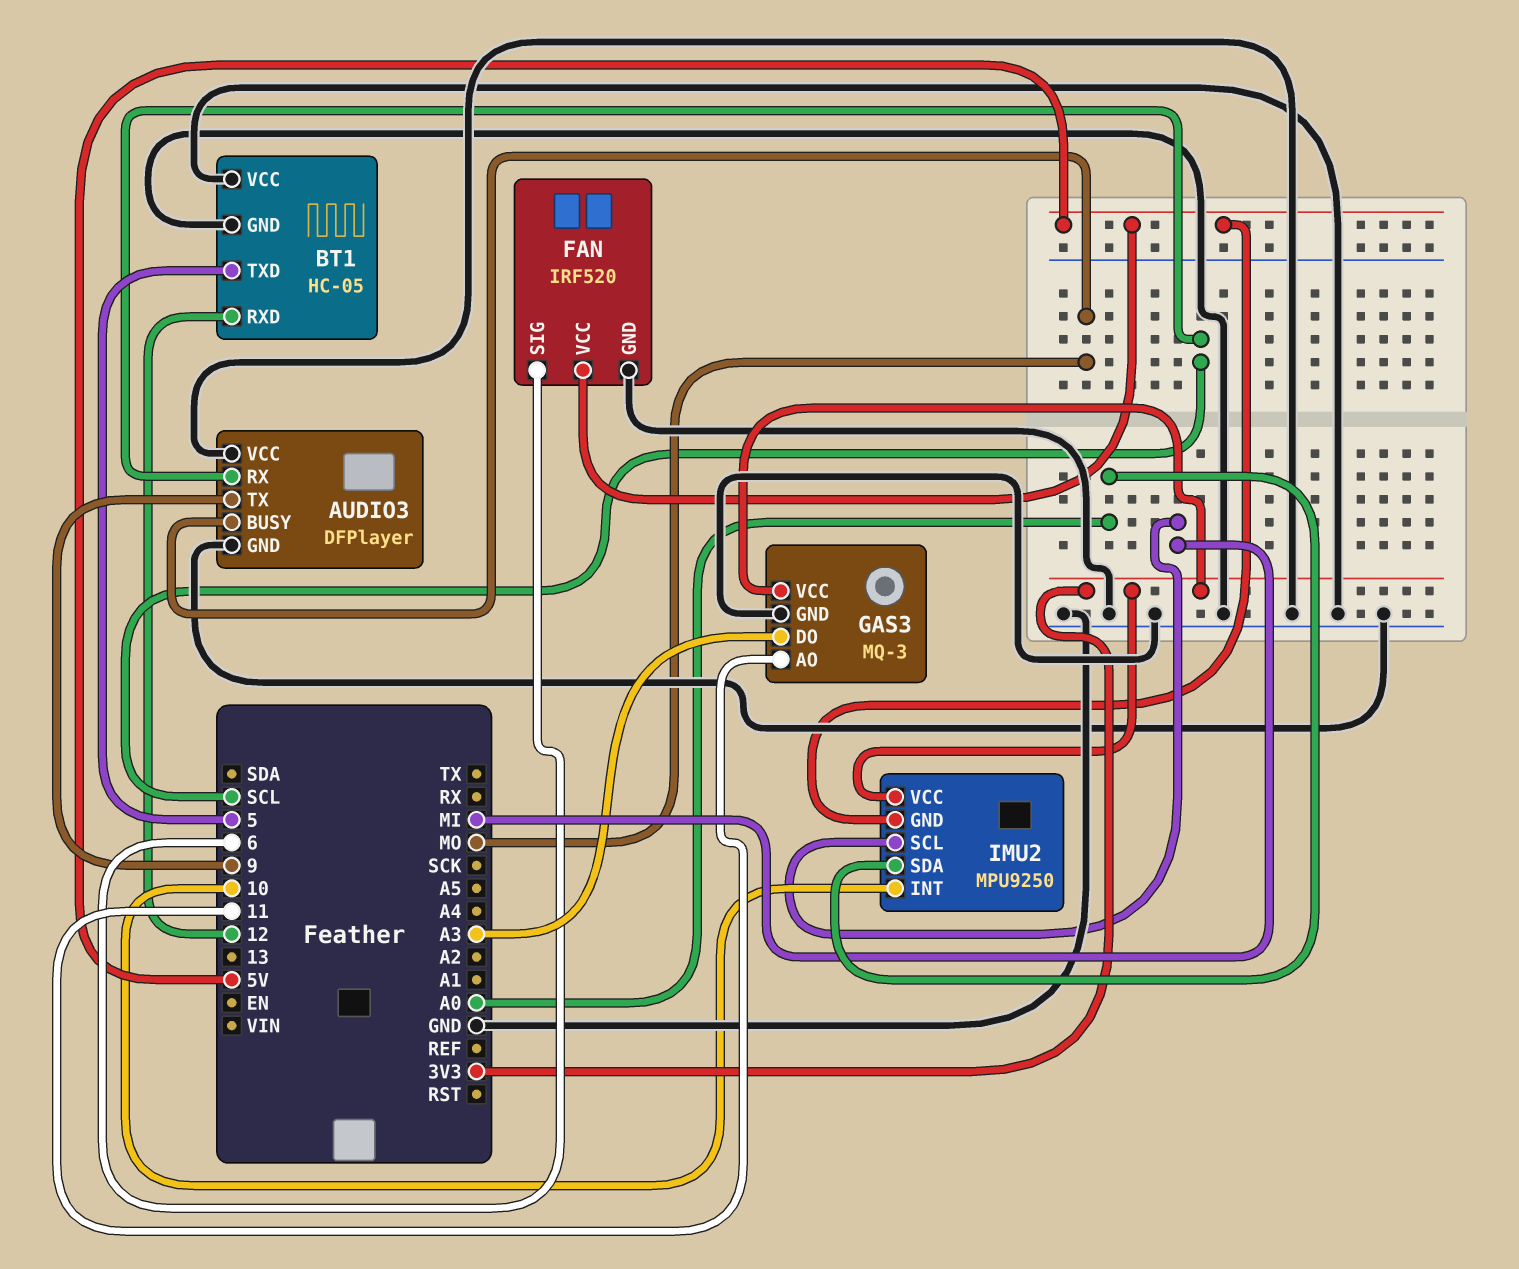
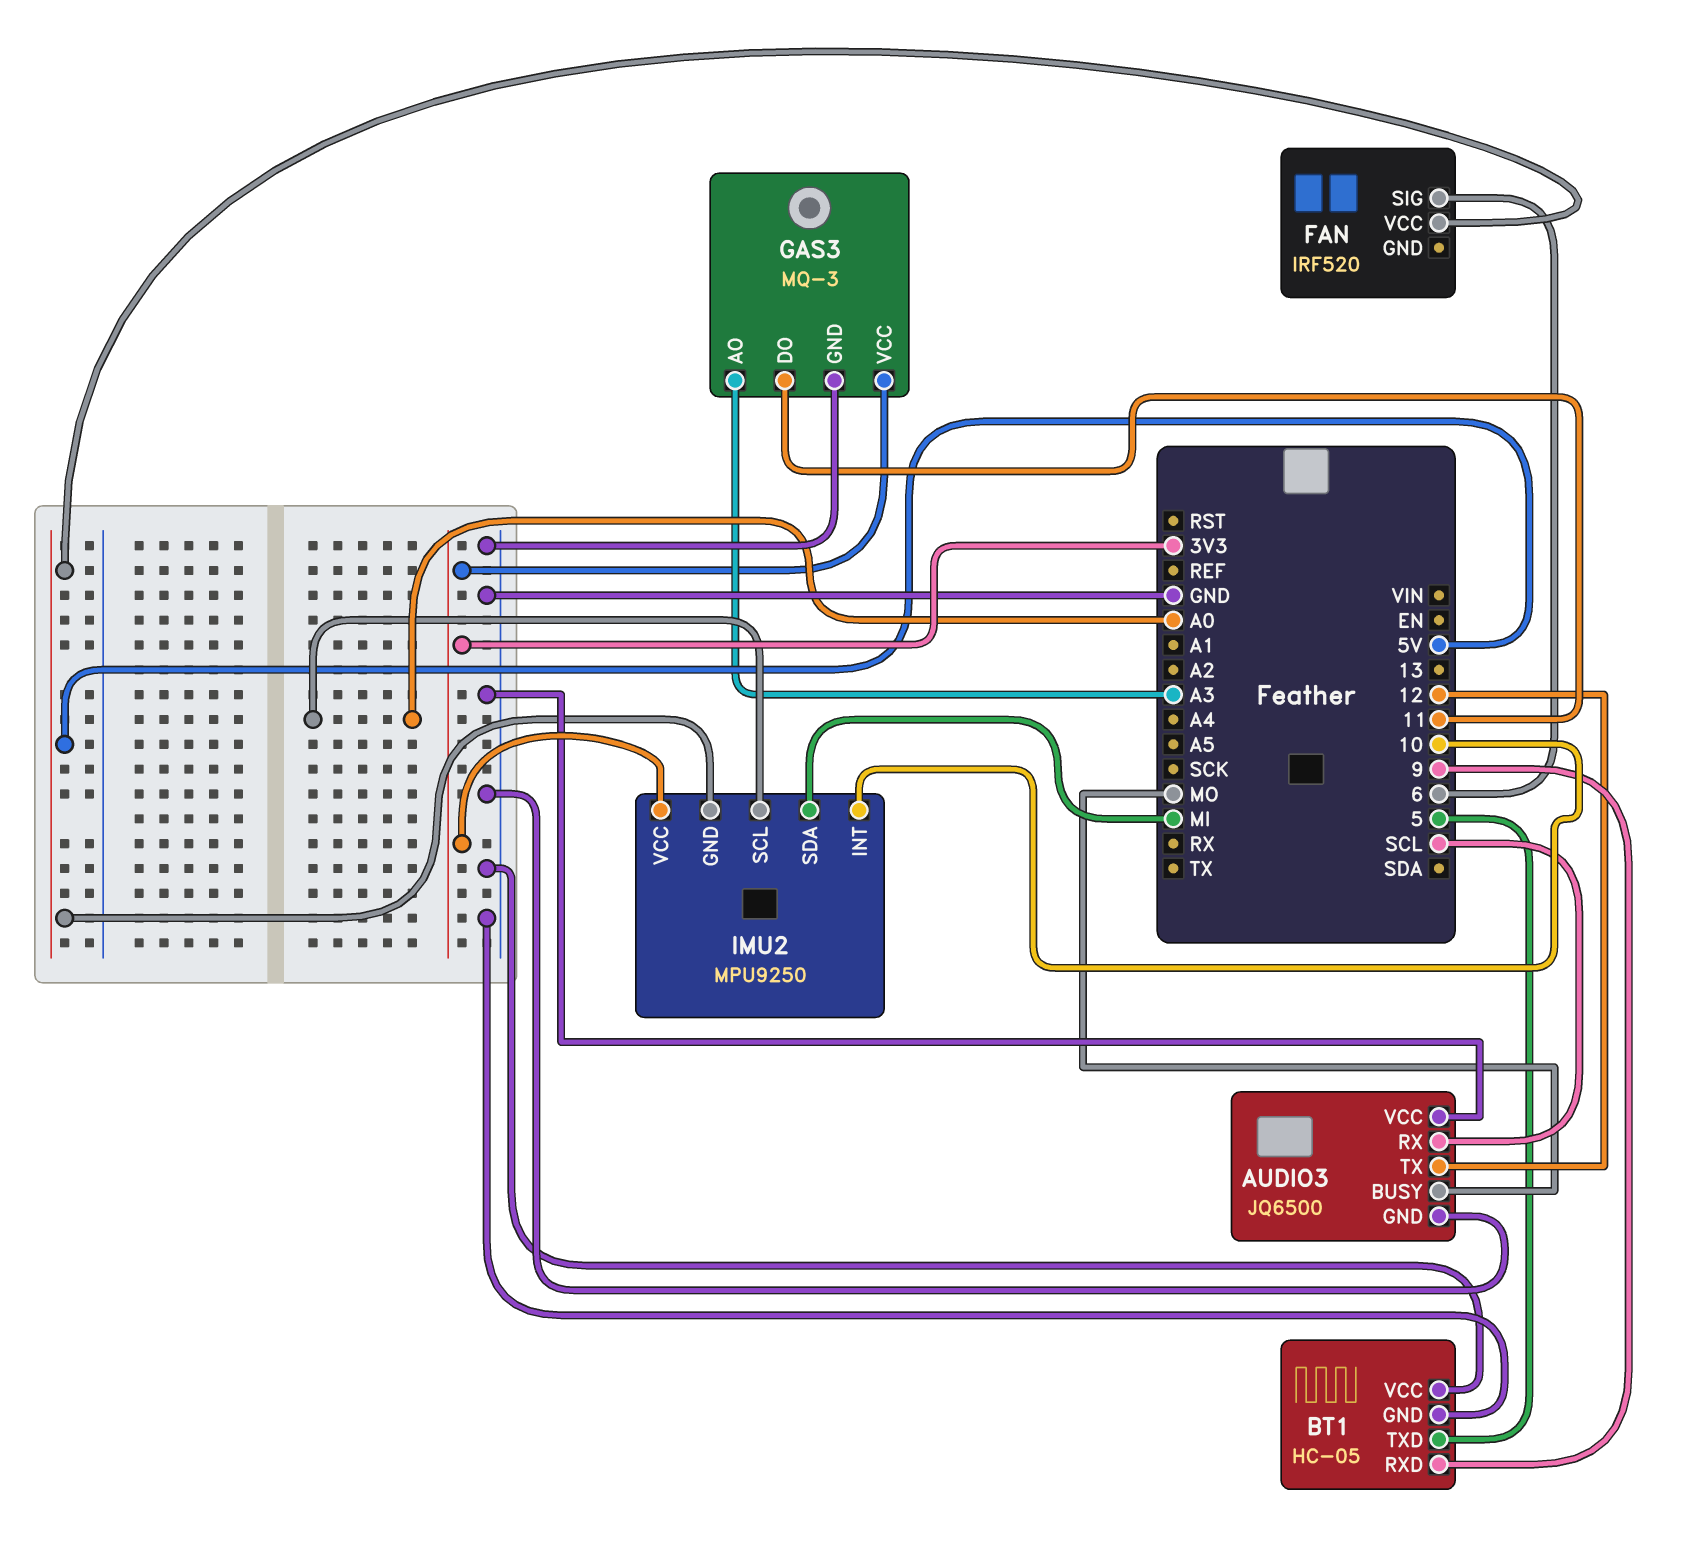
AUDIO3: DFPlayer -> JQ6500
AUDIO3 pin TX: 9 -> 12
BT1 pin RXD: 12 -> 9
FAN pin GND: GND -> none
GAS3 pin AO: 11 -> A3
GAS3 pin DO: A3 -> 11
IMU2 pin SCL: MI -> A0
IMU2 pin SDA: A0 -> MI

